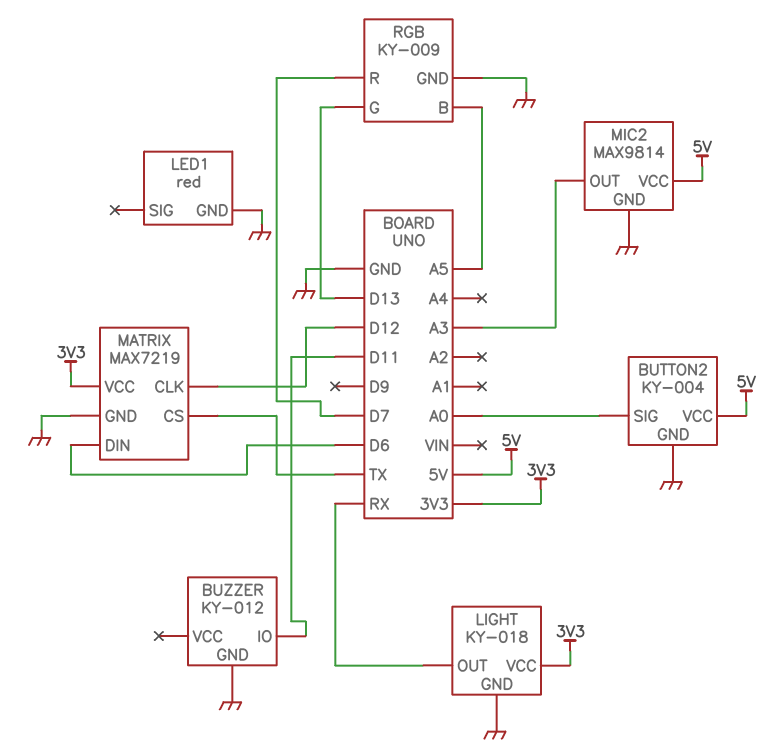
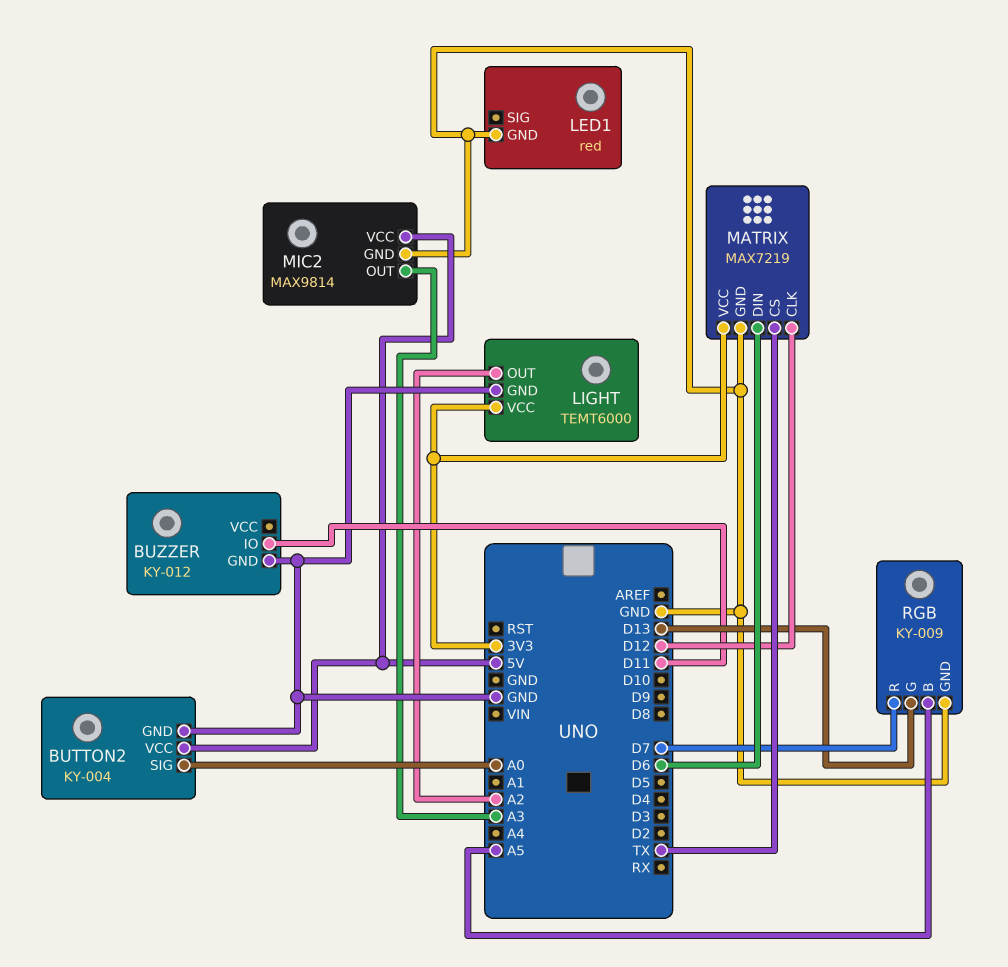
LIGHT: KY-018 -> TEMT6000
LIGHT pin OUT: RX -> A2

